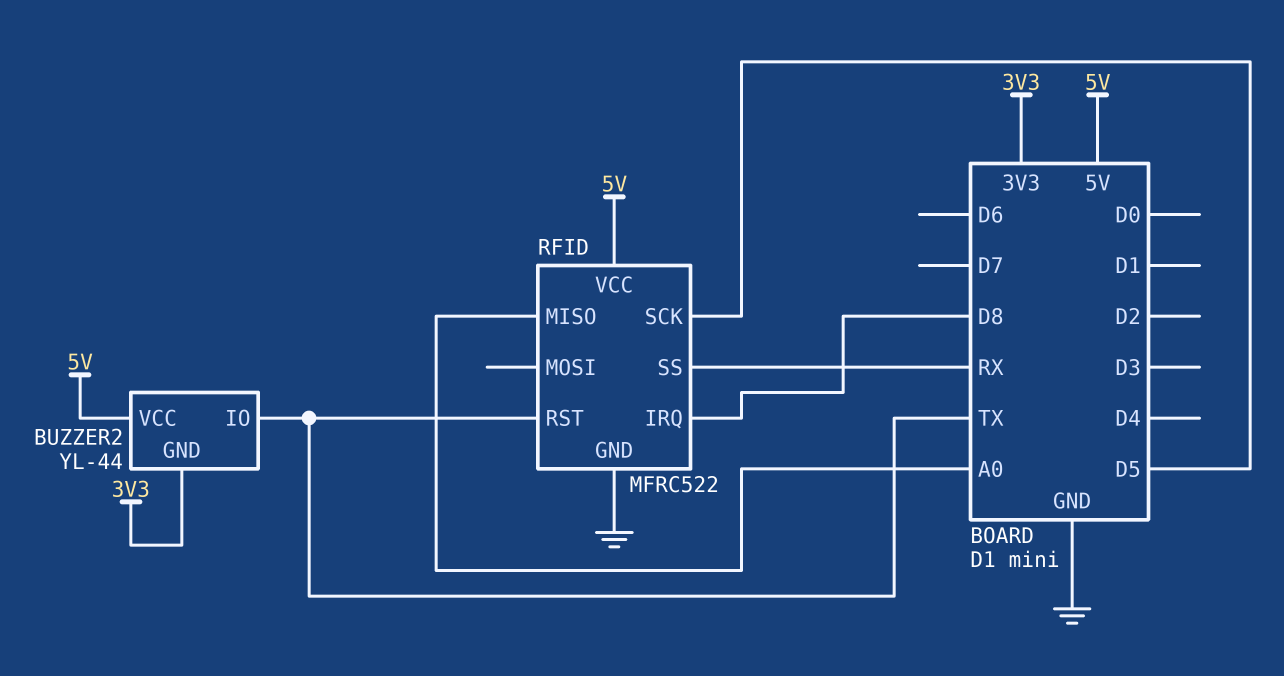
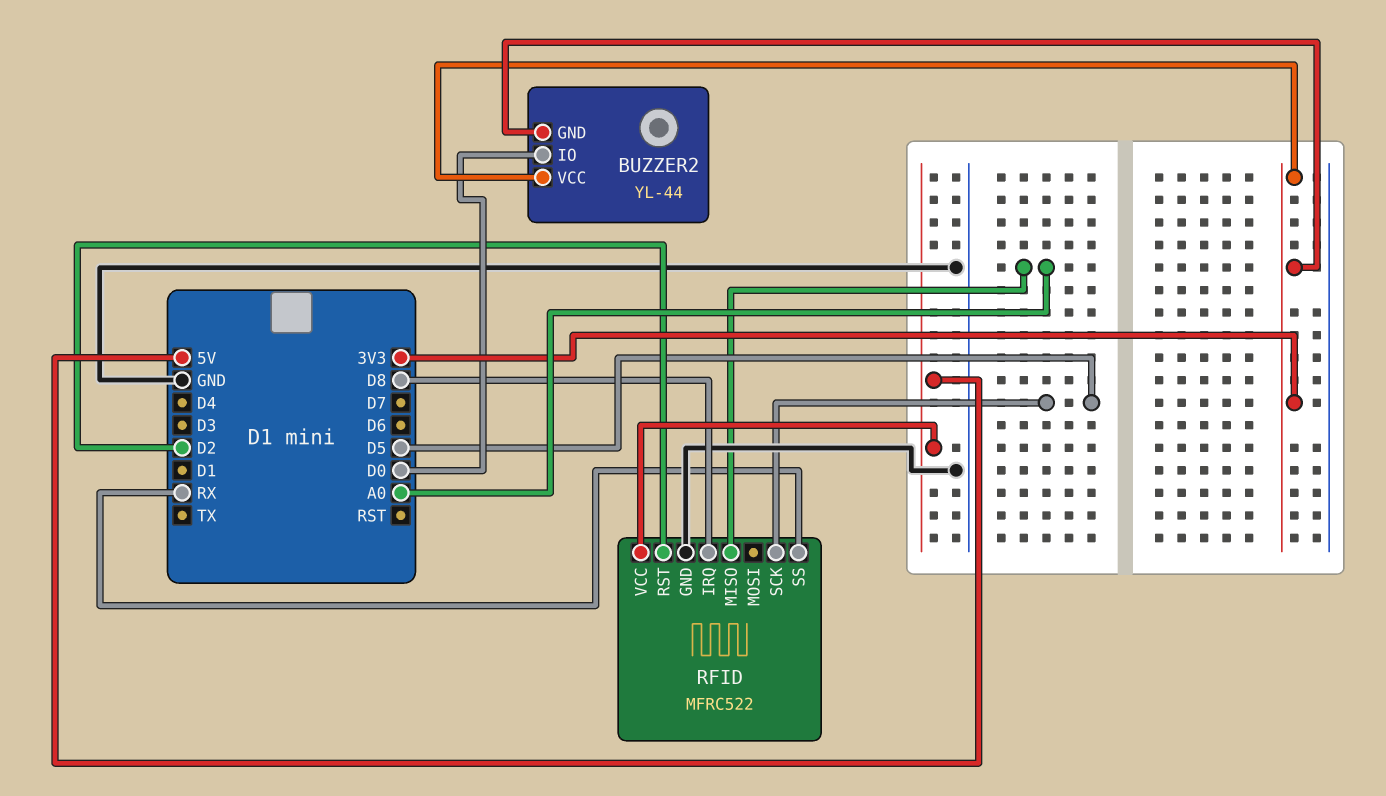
BUZZER2 pin IO: TX -> D0
BUZZER2 pin VCC: 5V -> 3V3
RFID pin RST: TX -> D2

